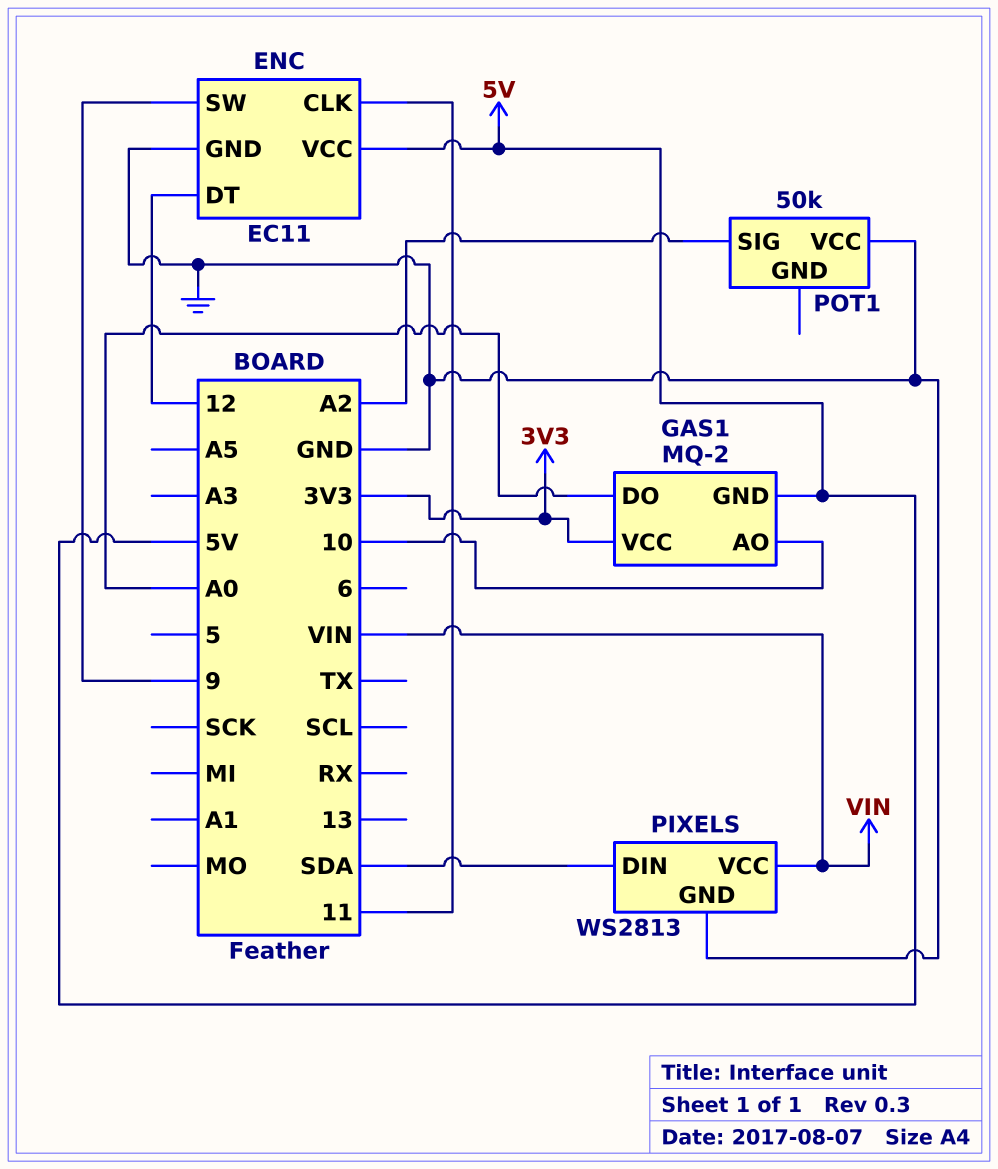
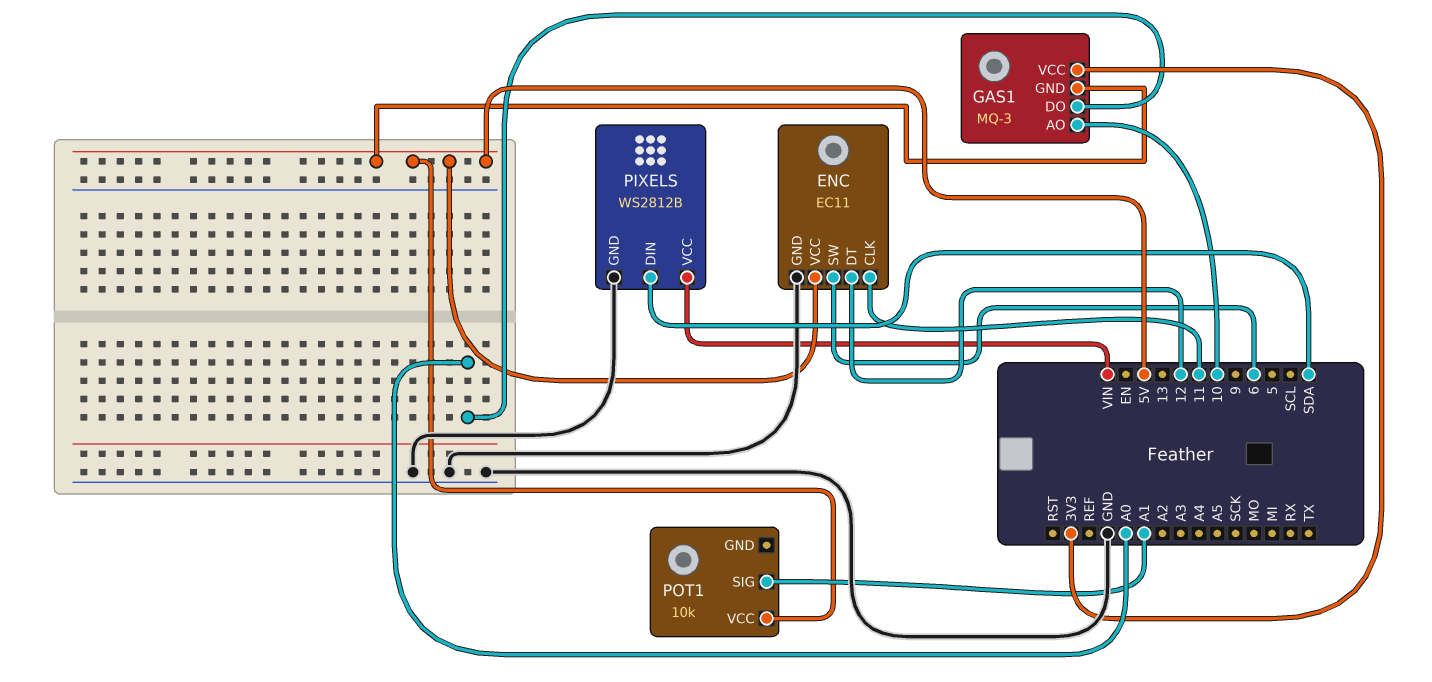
ENC pin SW: 9 -> 6
GAS1: MQ-2 -> MQ-3
PIXELS: WS2813 -> WS2812B
POT1: 50k -> 10k
POT1 pin SIG: A2 -> A1
POT1 pin VCC: GND -> 5V

